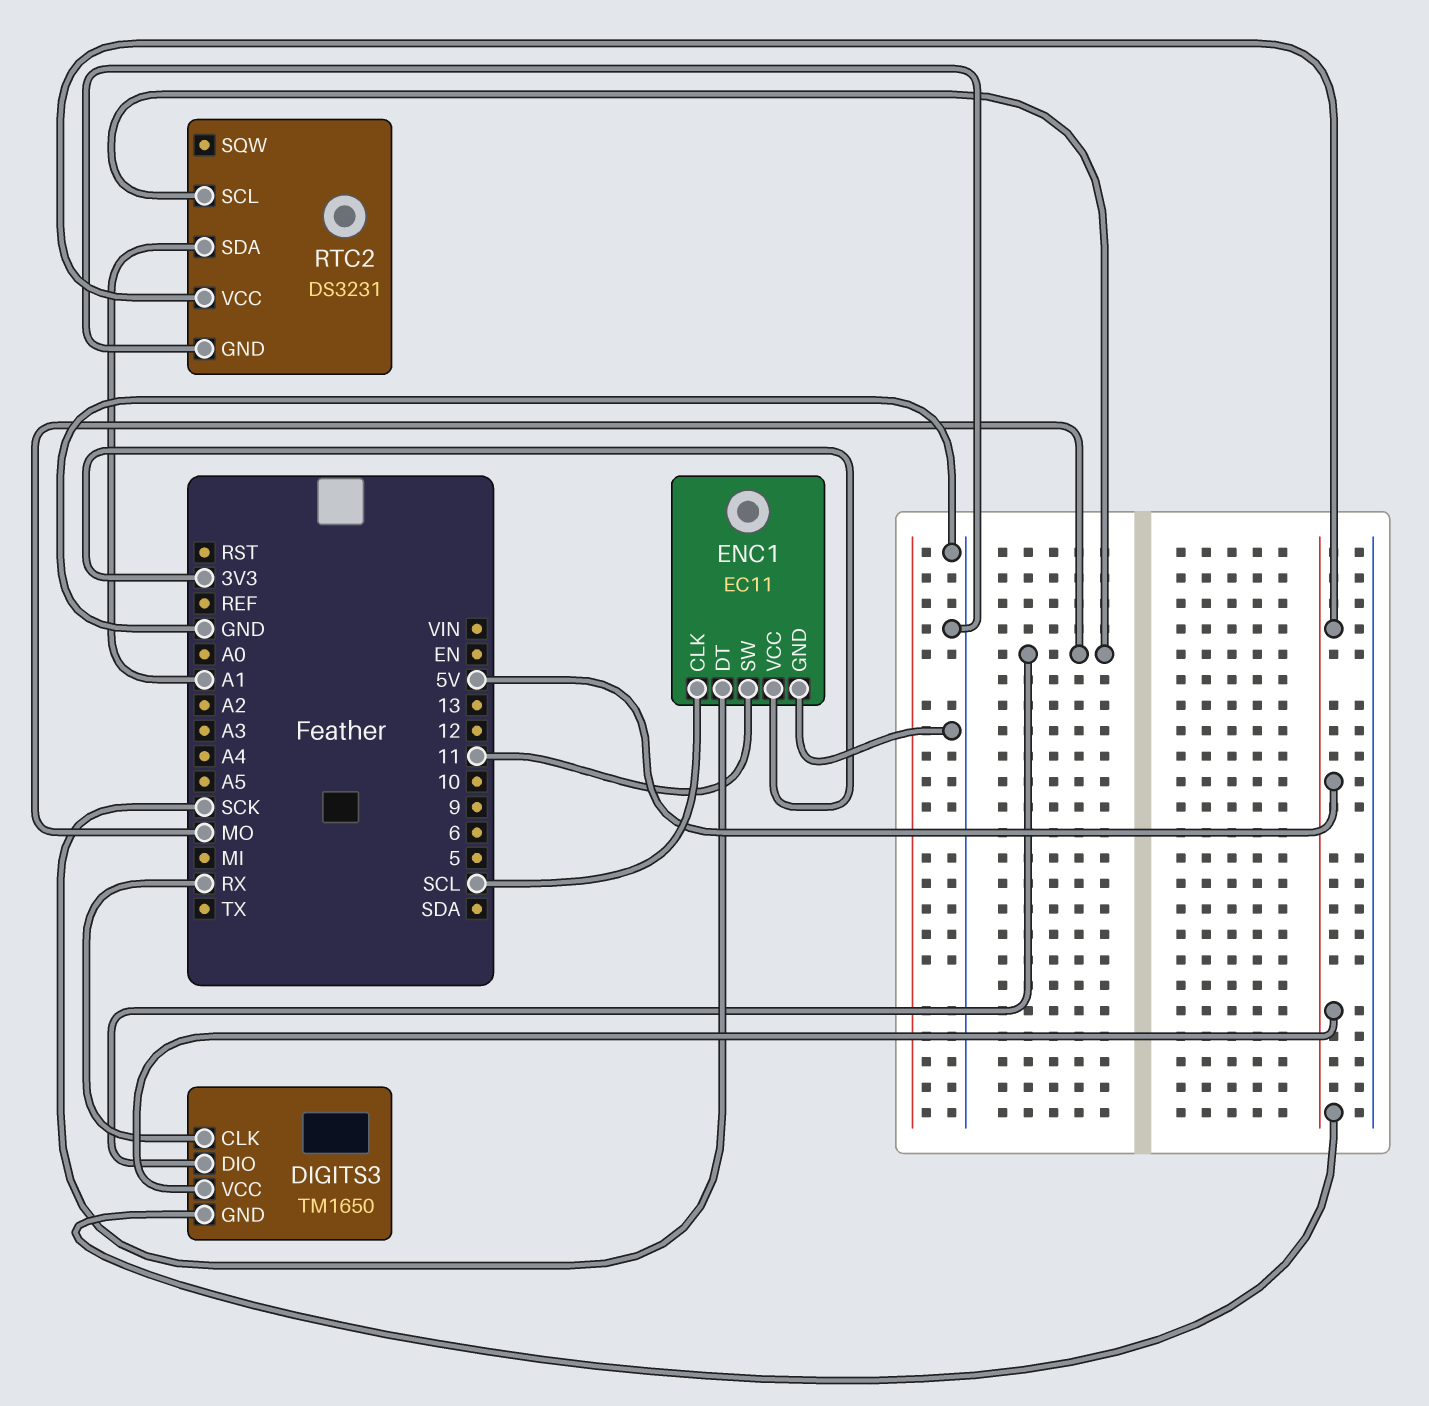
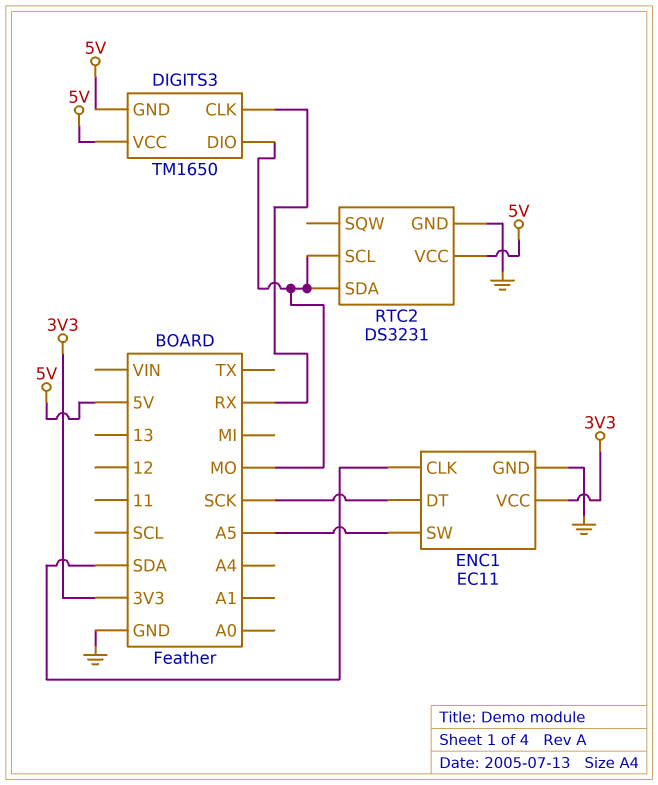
ENC1 pin CLK: SCL -> SDA
ENC1 pin SW: 11 -> A5
RTC2 pin SDA: A1 -> MO

